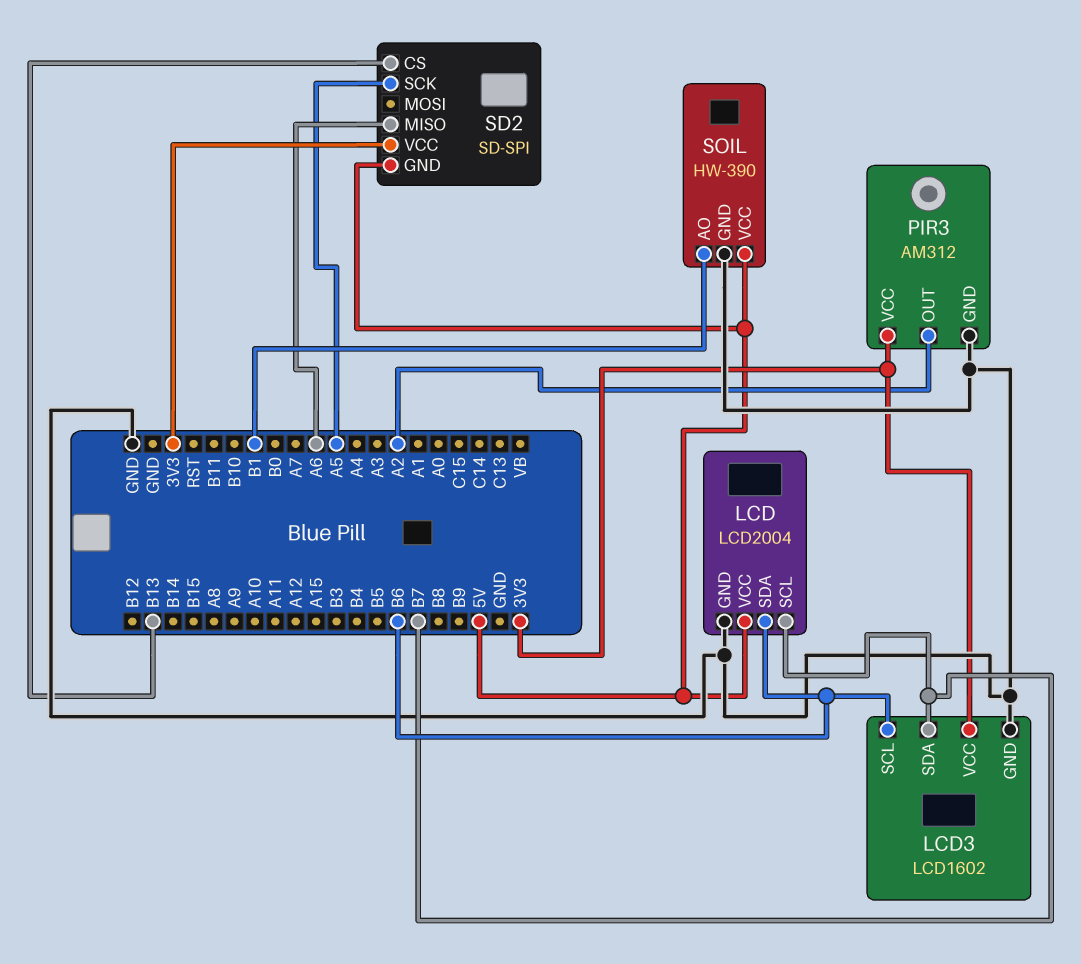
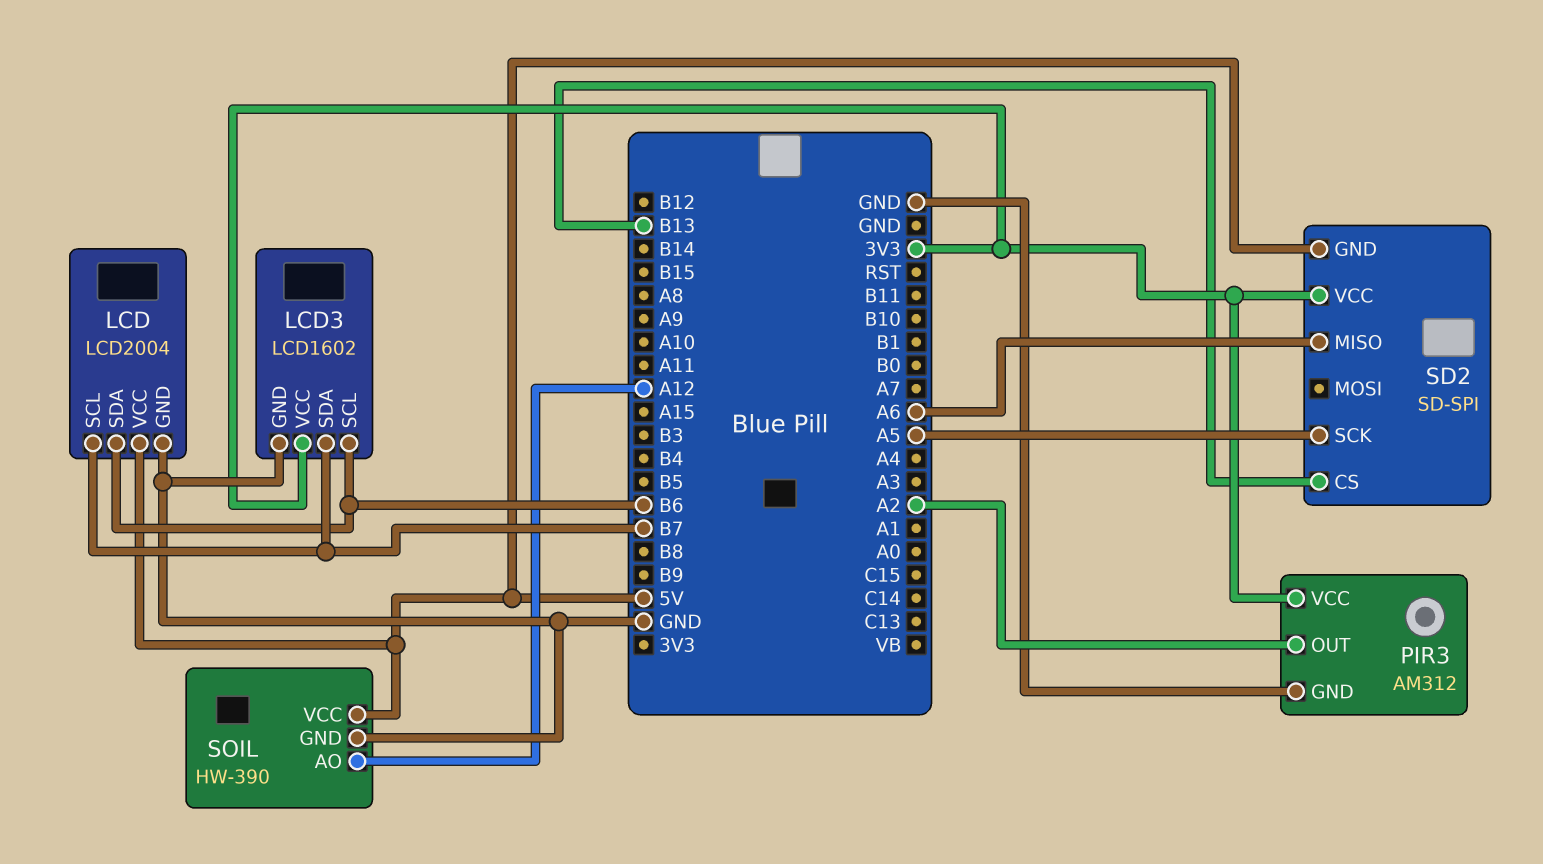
SOIL pin AO: B1 -> A12

